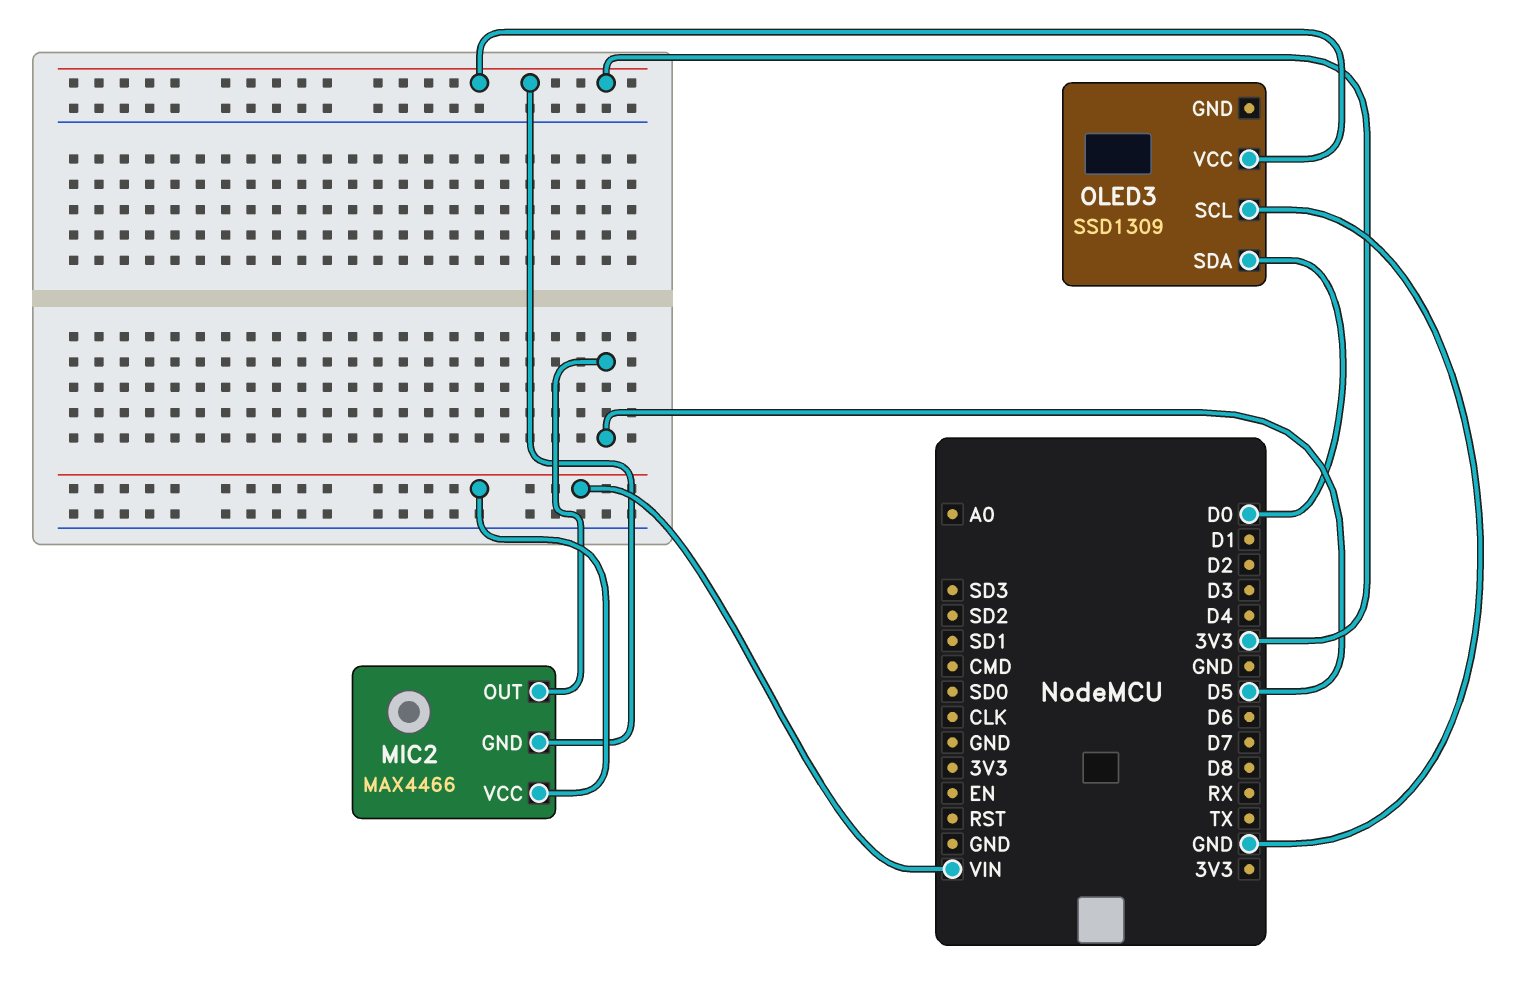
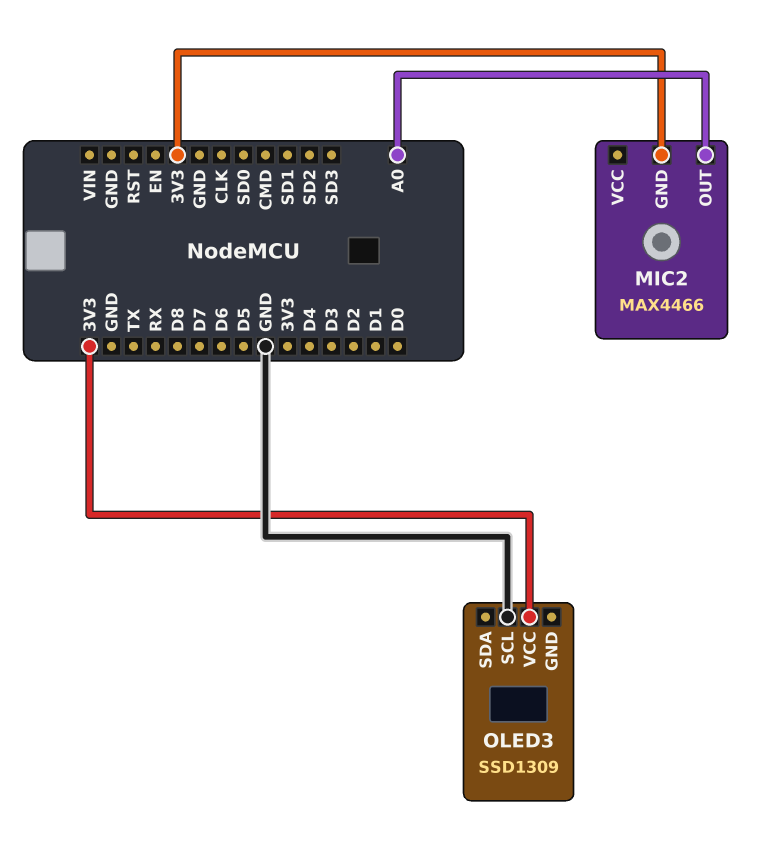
MIC2 pin OUT: D5 -> A0
MIC2 pin VCC: VIN -> none
OLED3 pin SDA: D0 -> none

